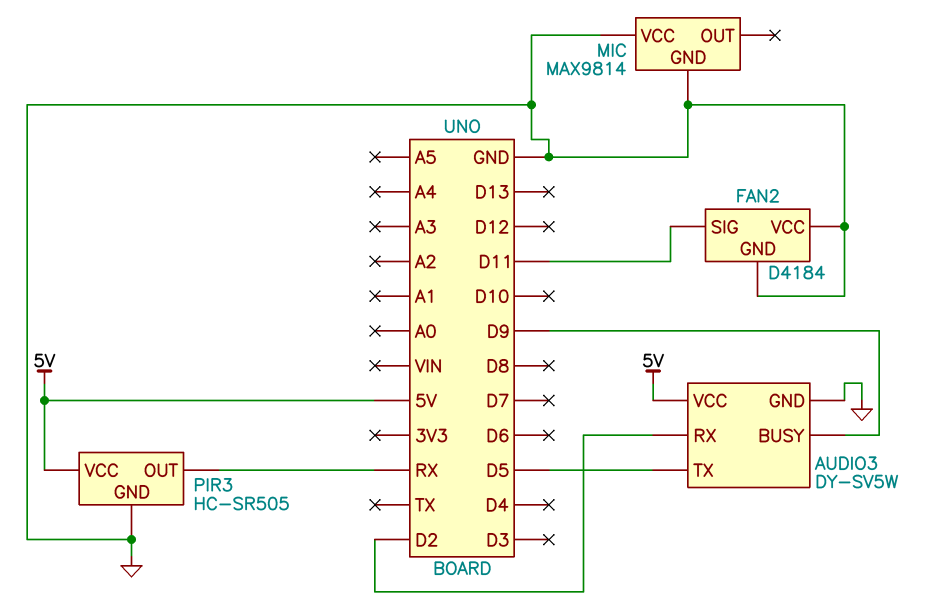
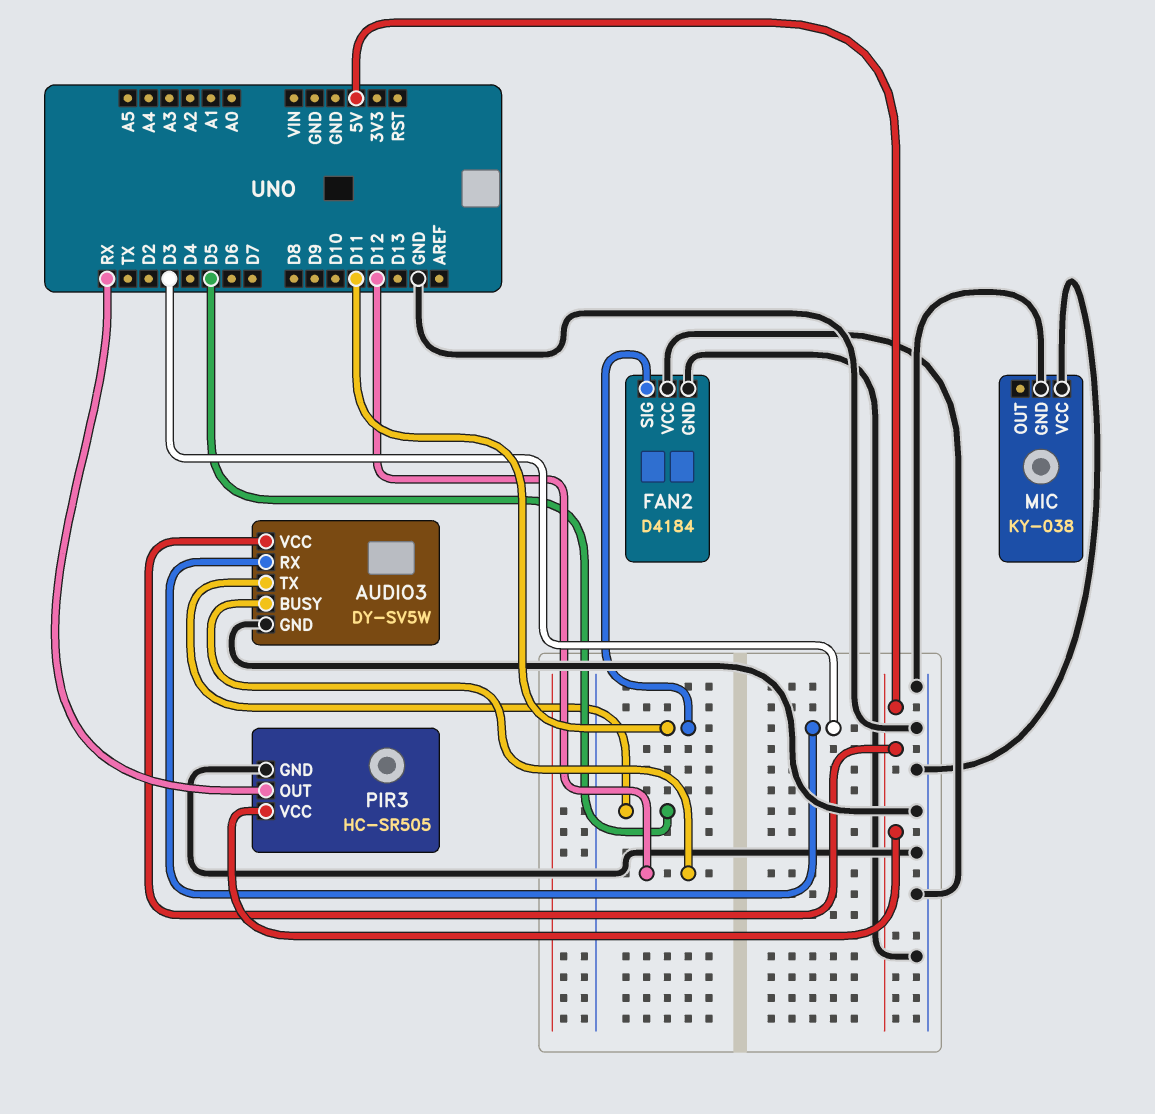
AUDIO3 pin BUSY: D9 -> D12
AUDIO3 pin RX: D2 -> D3
MIC: MAX9814 -> KY-038

